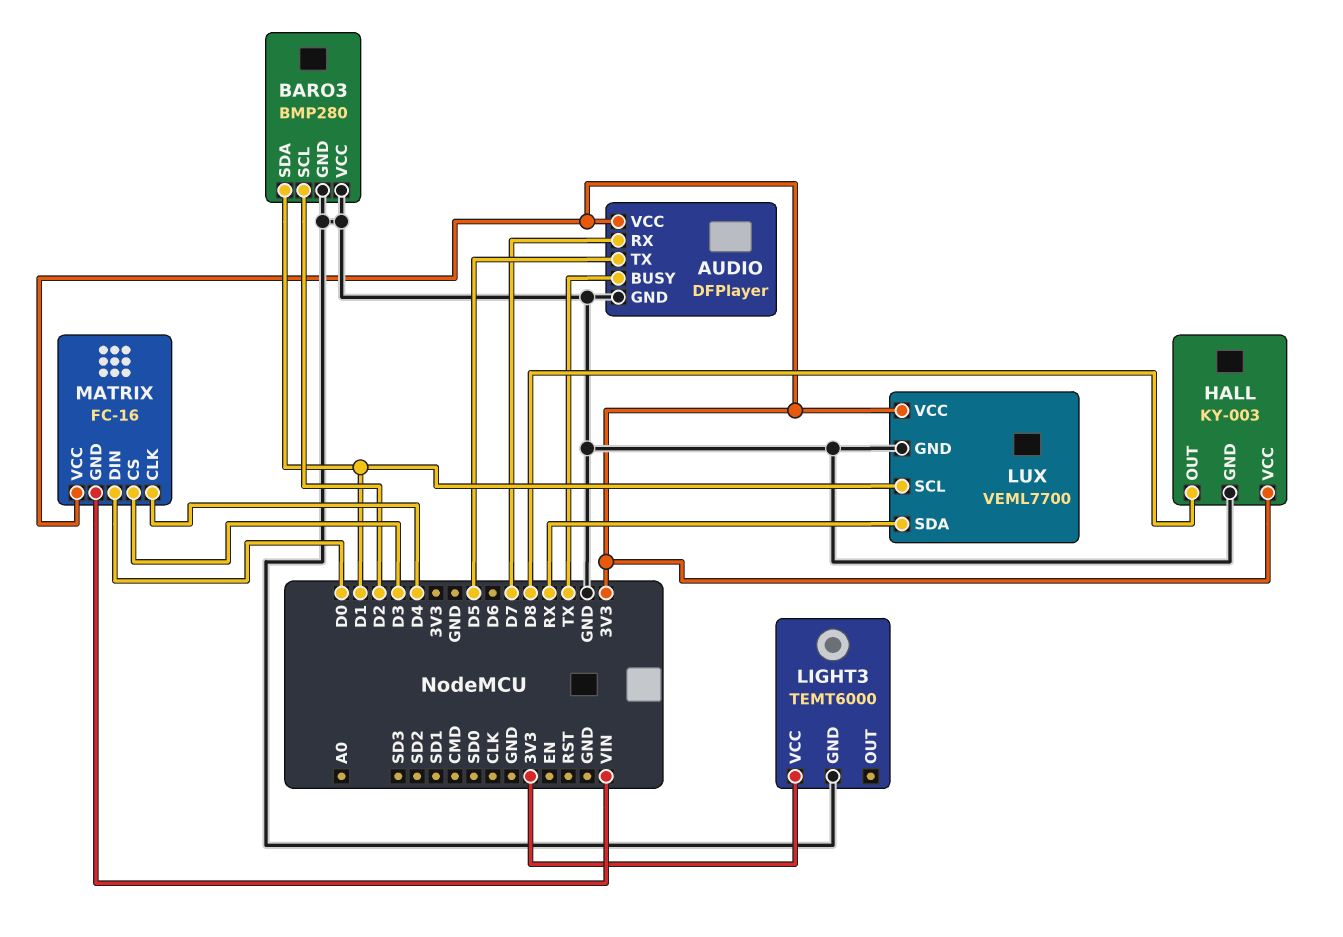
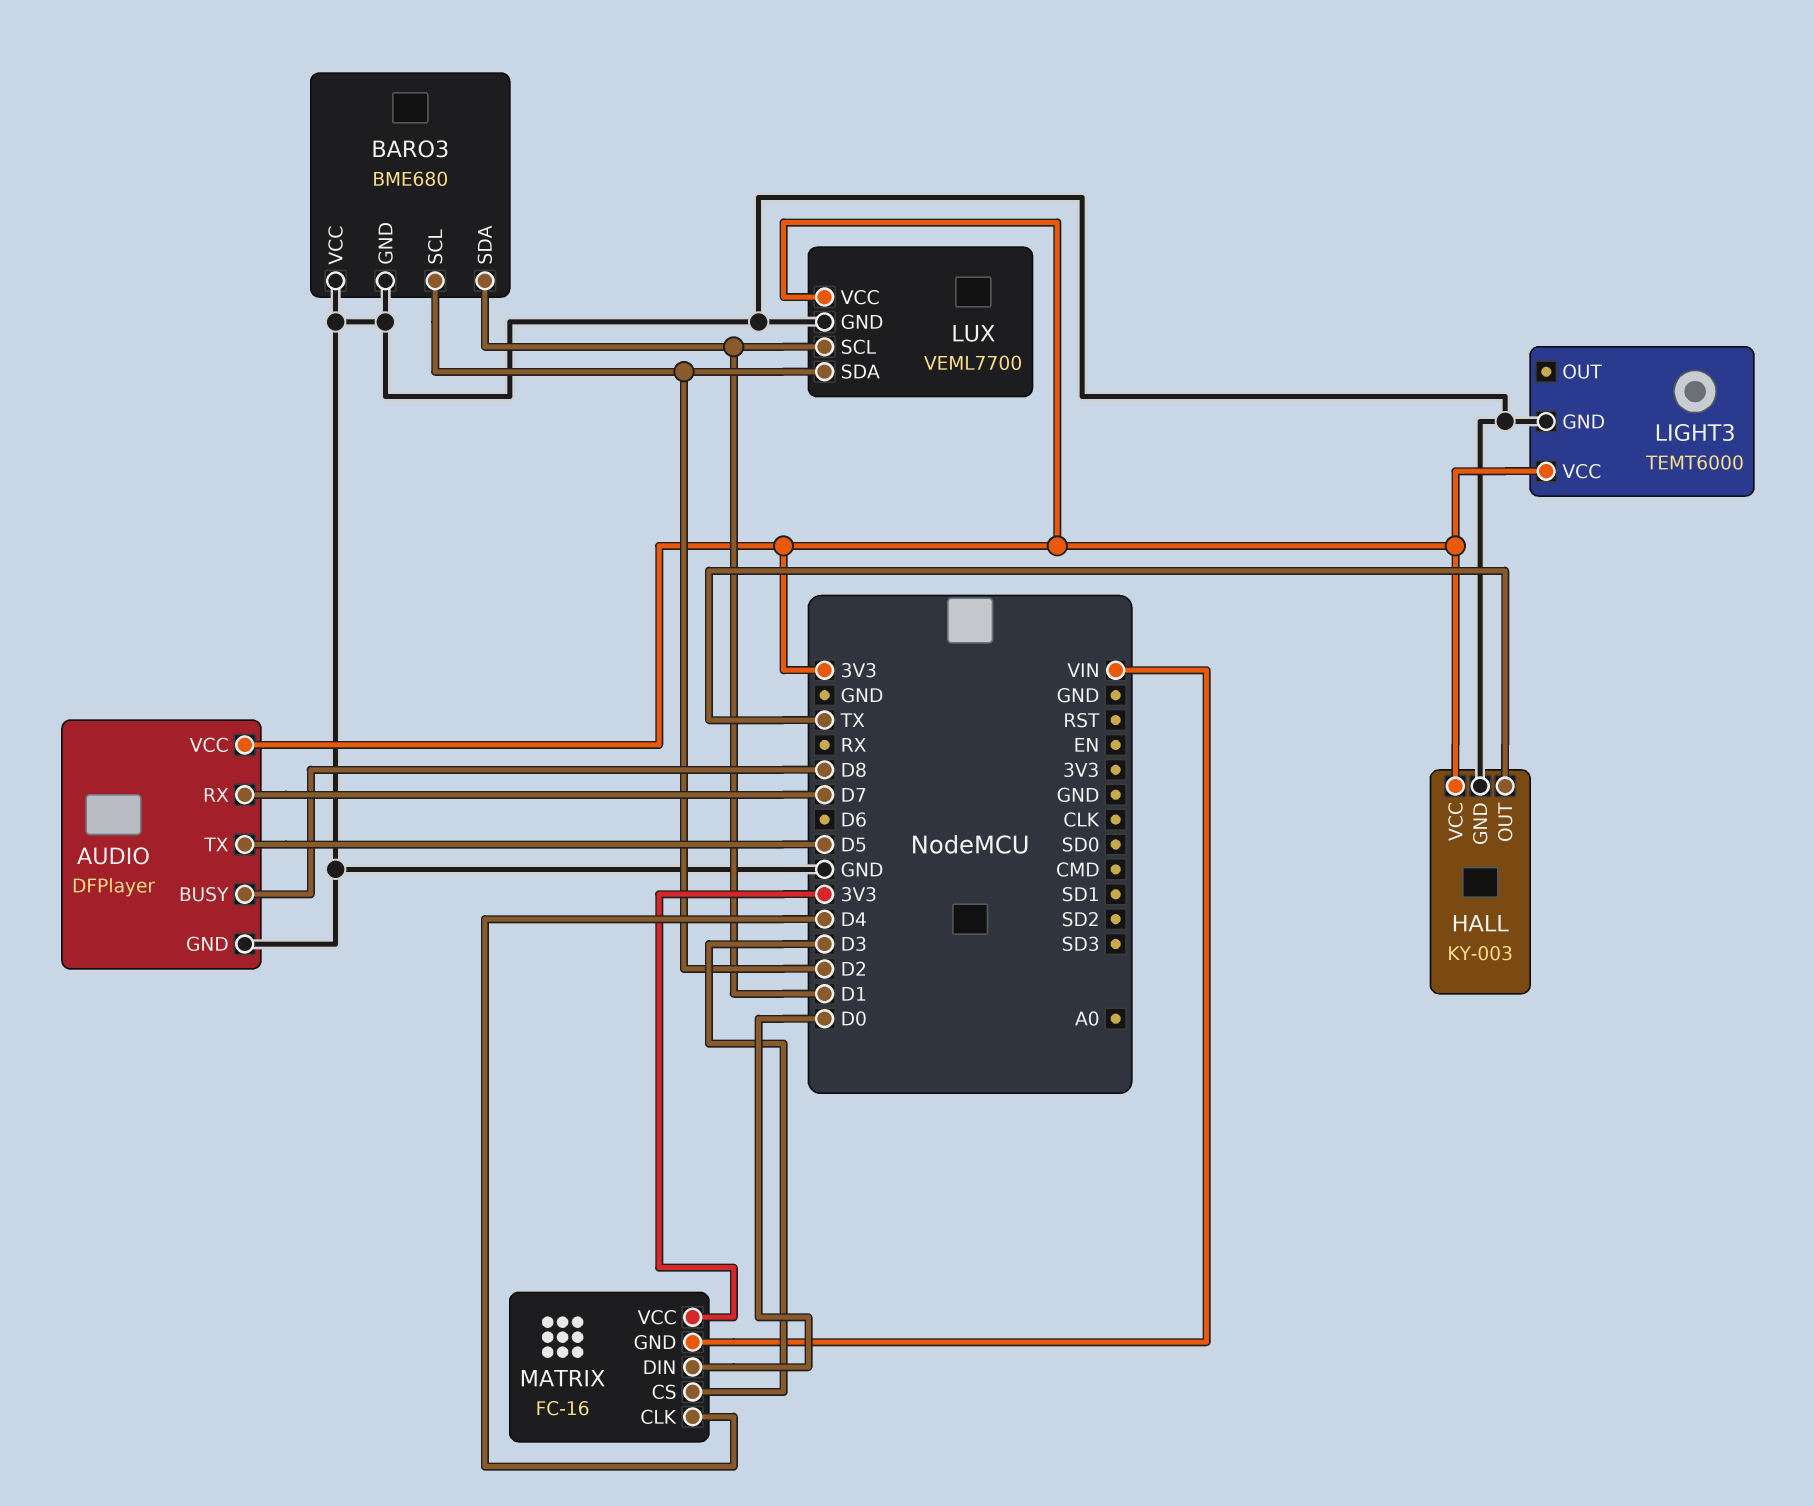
AUDIO pin BUSY: TX -> D8
BARO3: BMP280 -> BME680
HALL pin OUT: D8 -> TX
LUX pin SDA: RX -> D2

